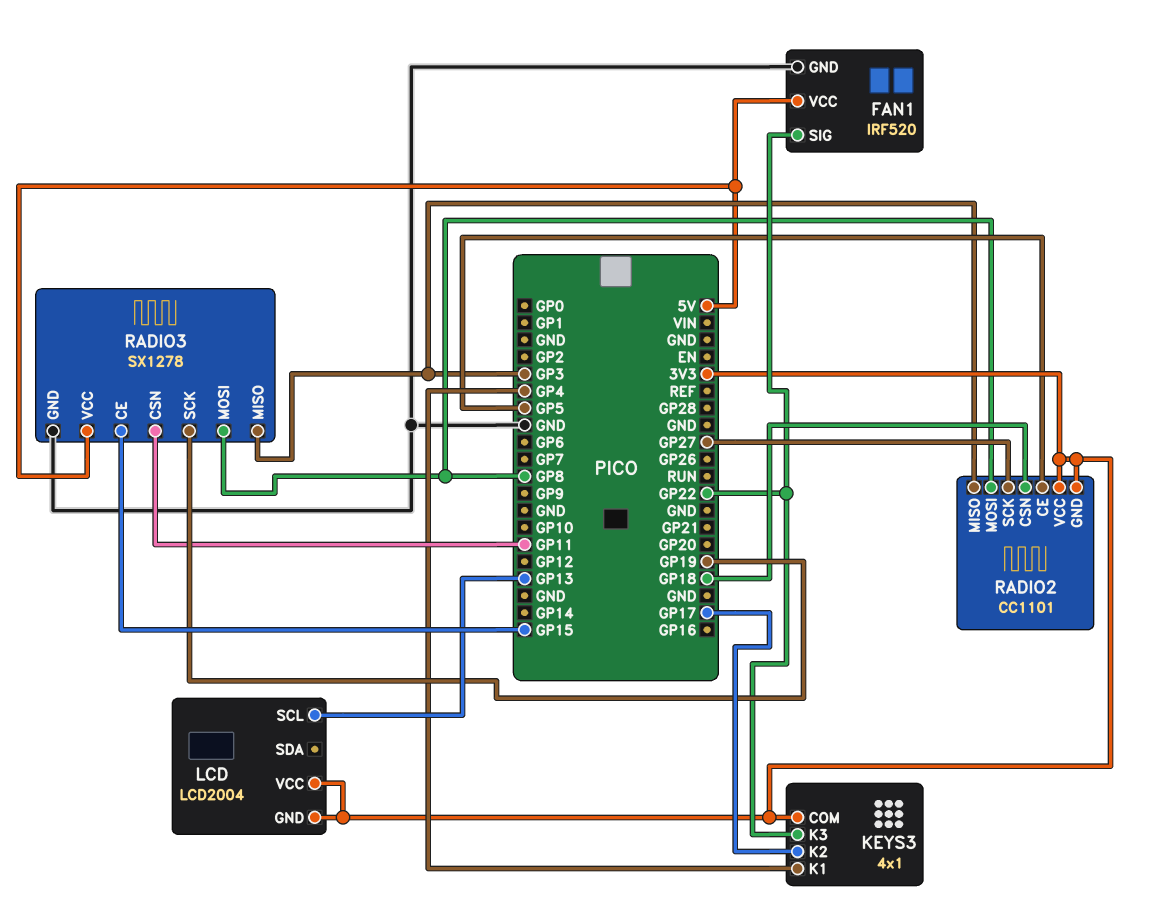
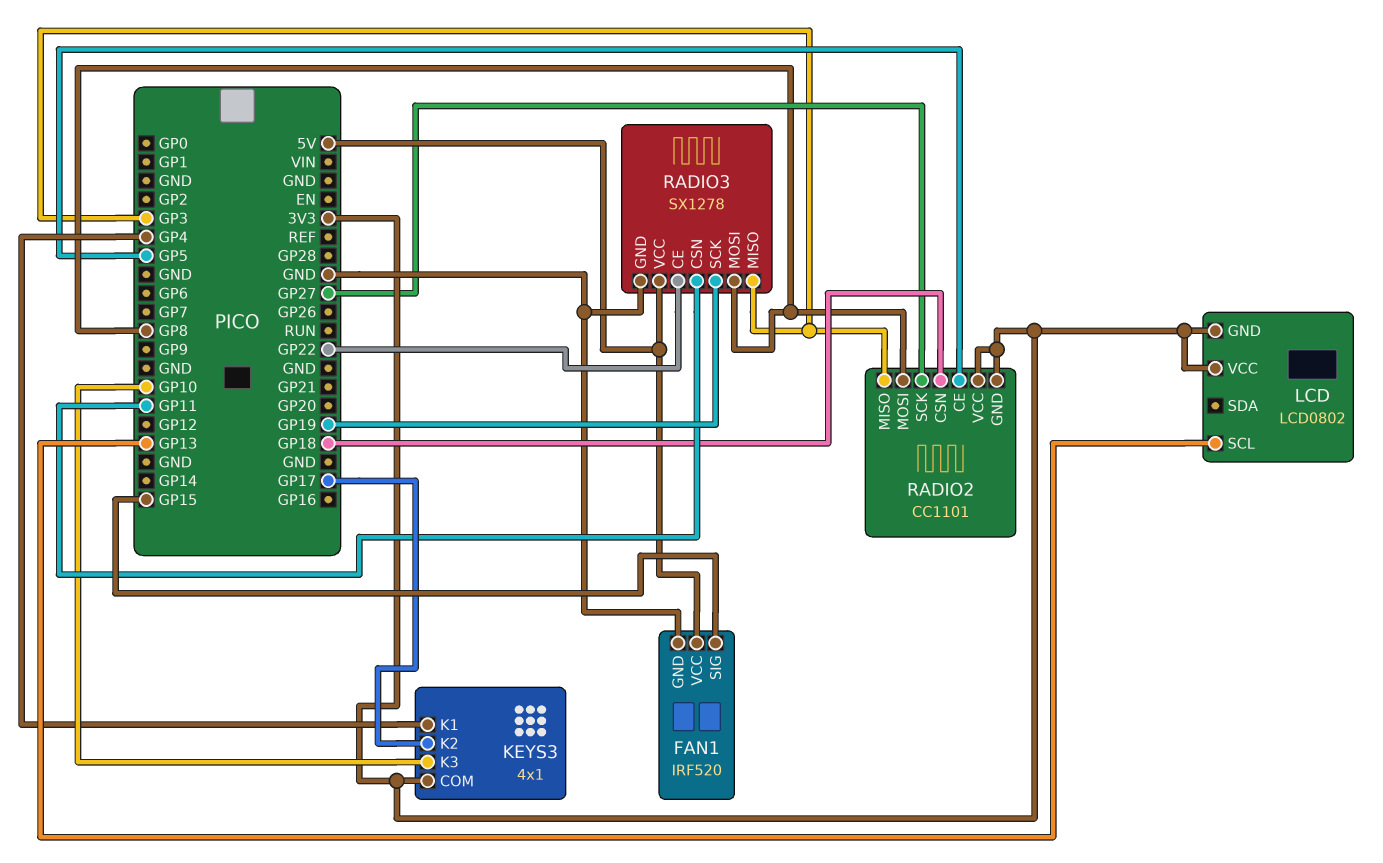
FAN1 pin SIG: GP22 -> GP15
KEYS3 pin K3: GP22 -> GP10
LCD: LCD2004 -> LCD0802
RADIO3 pin CE: GP15 -> GP22

